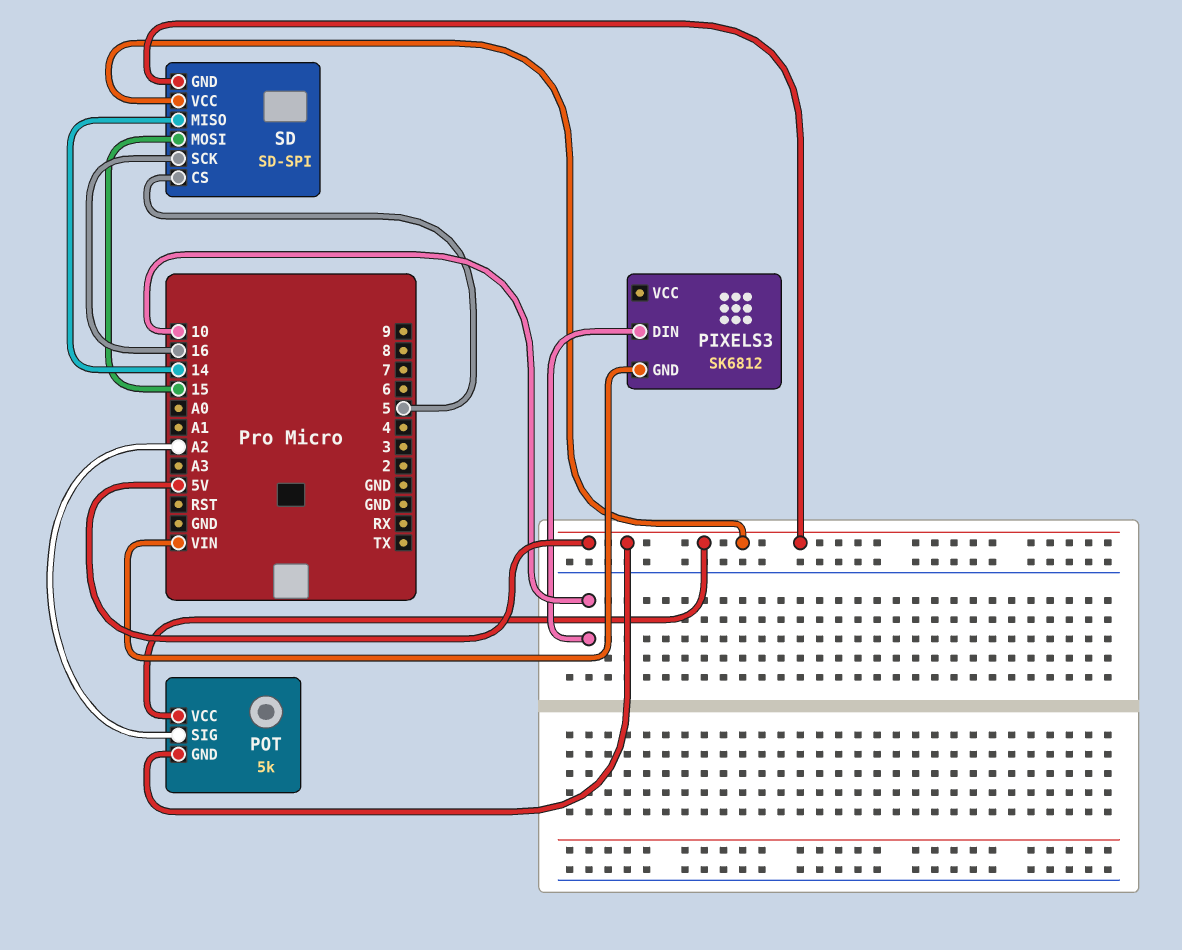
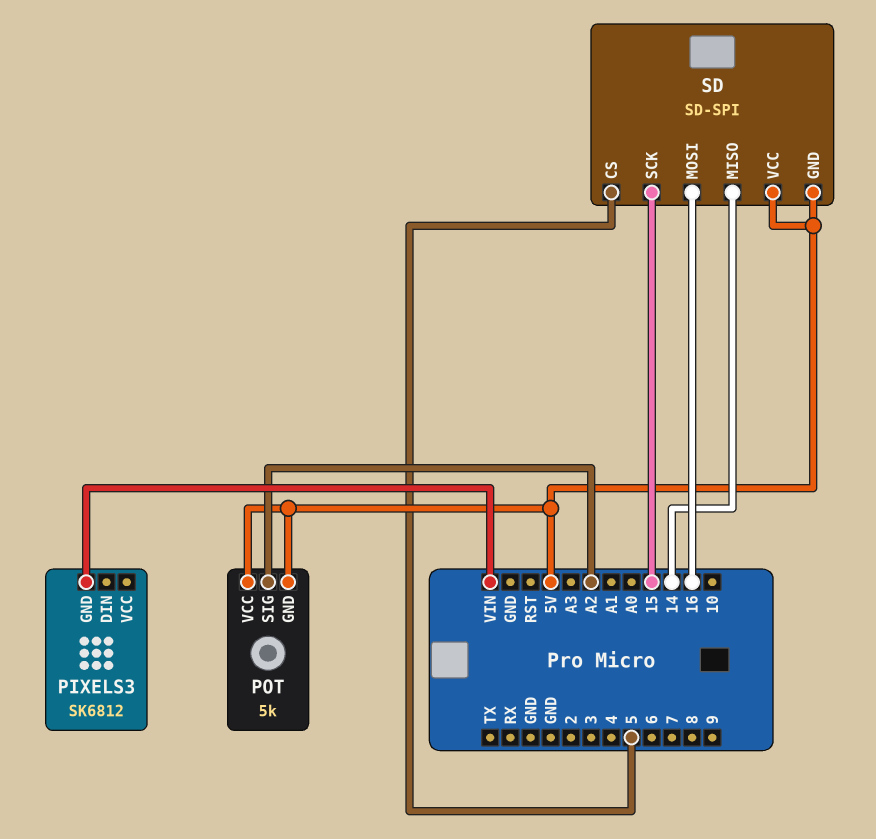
PIXELS3 pin DIN: 10 -> none
SD pin MOSI: 15 -> 16
SD pin SCK: 16 -> 15

